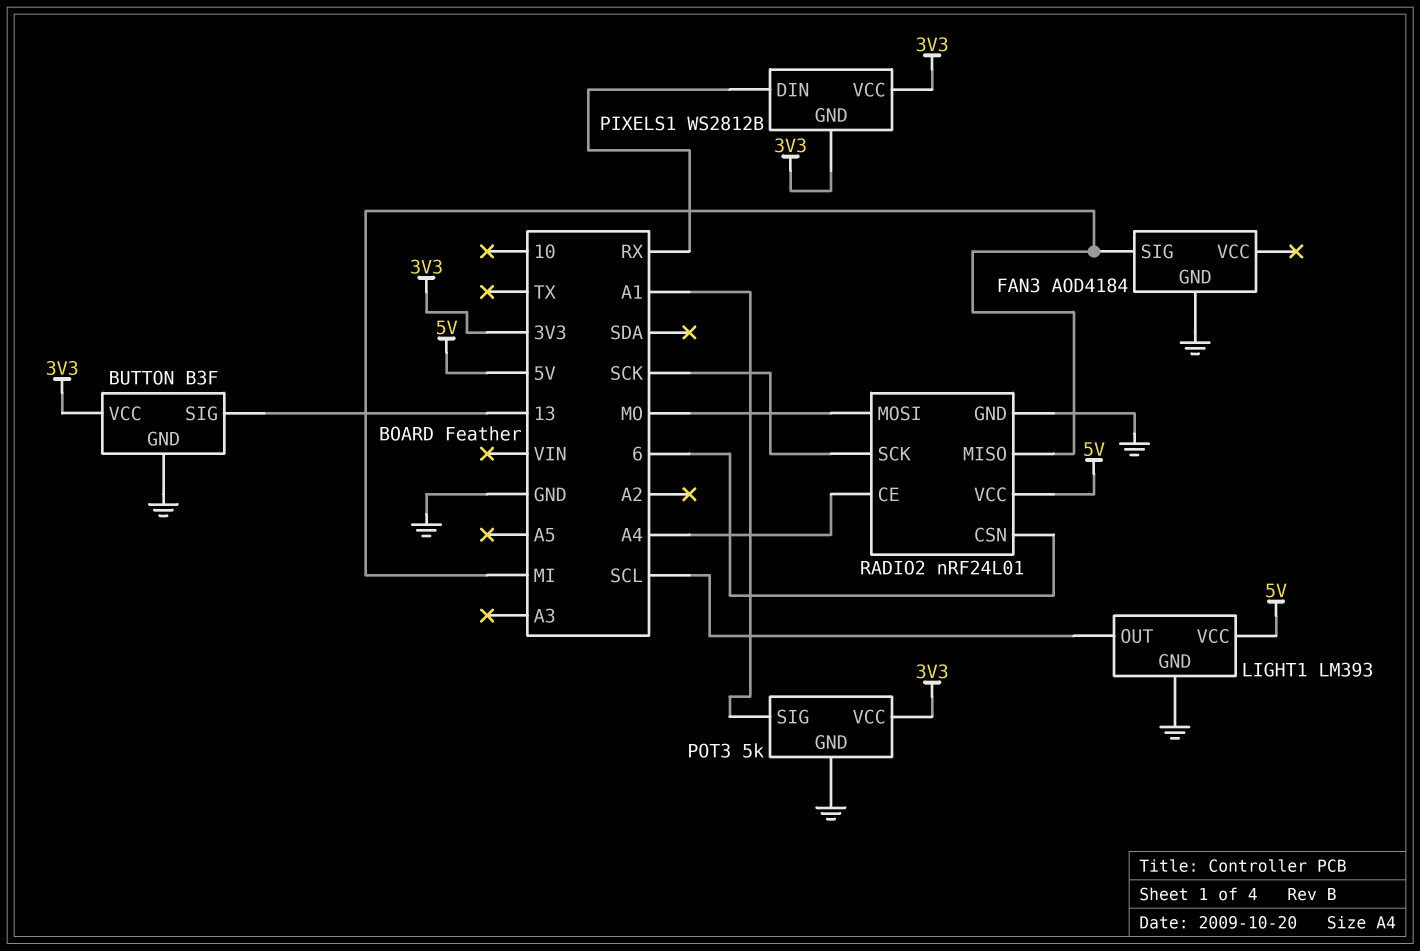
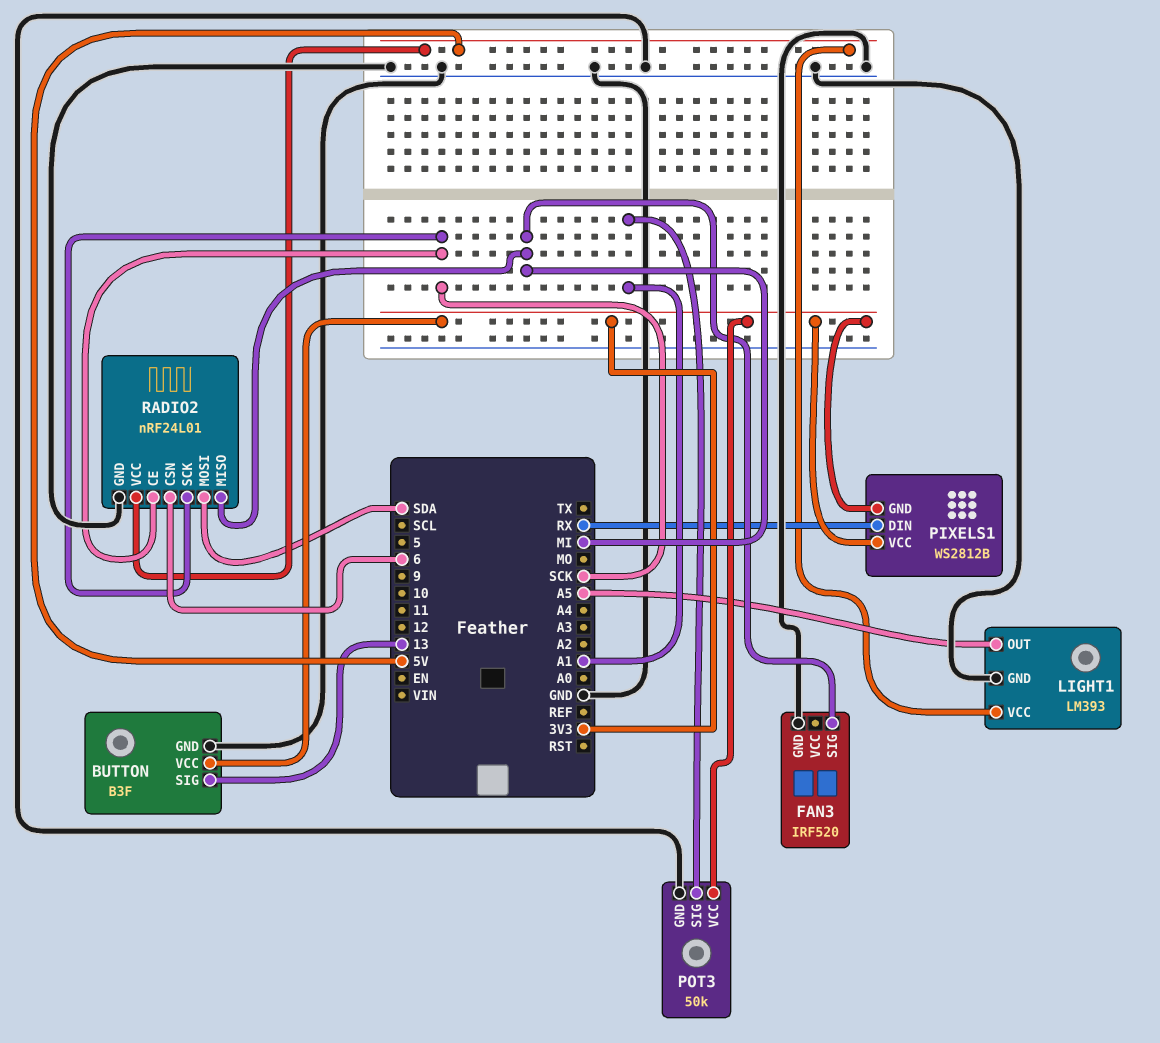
FAN3: AOD4184 -> IRF520
LIGHT1 pin OUT: SCL -> A5
POT3: 5k -> 50k
RADIO2 pin CE: A4 -> SCK
RADIO2 pin MOSI: MO -> SDA

